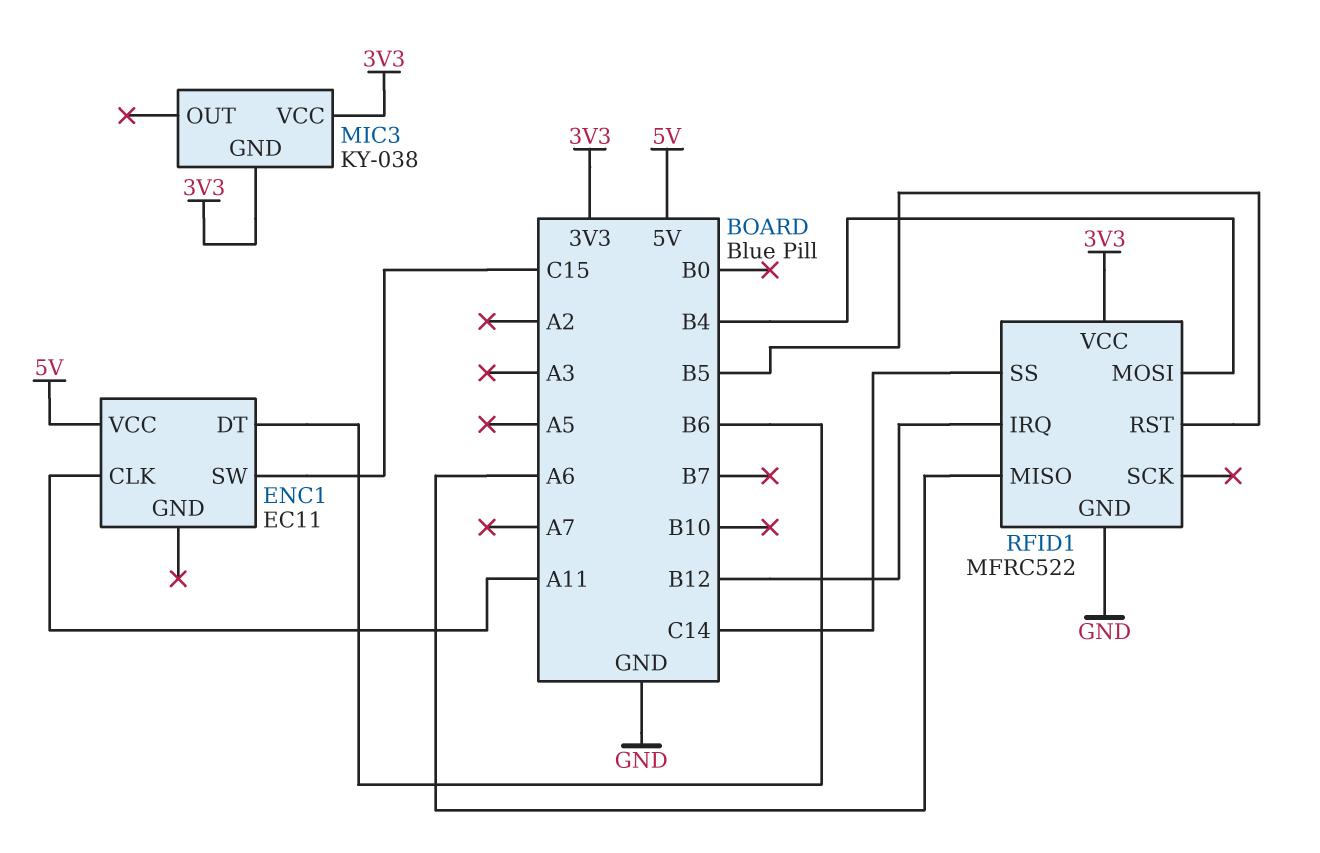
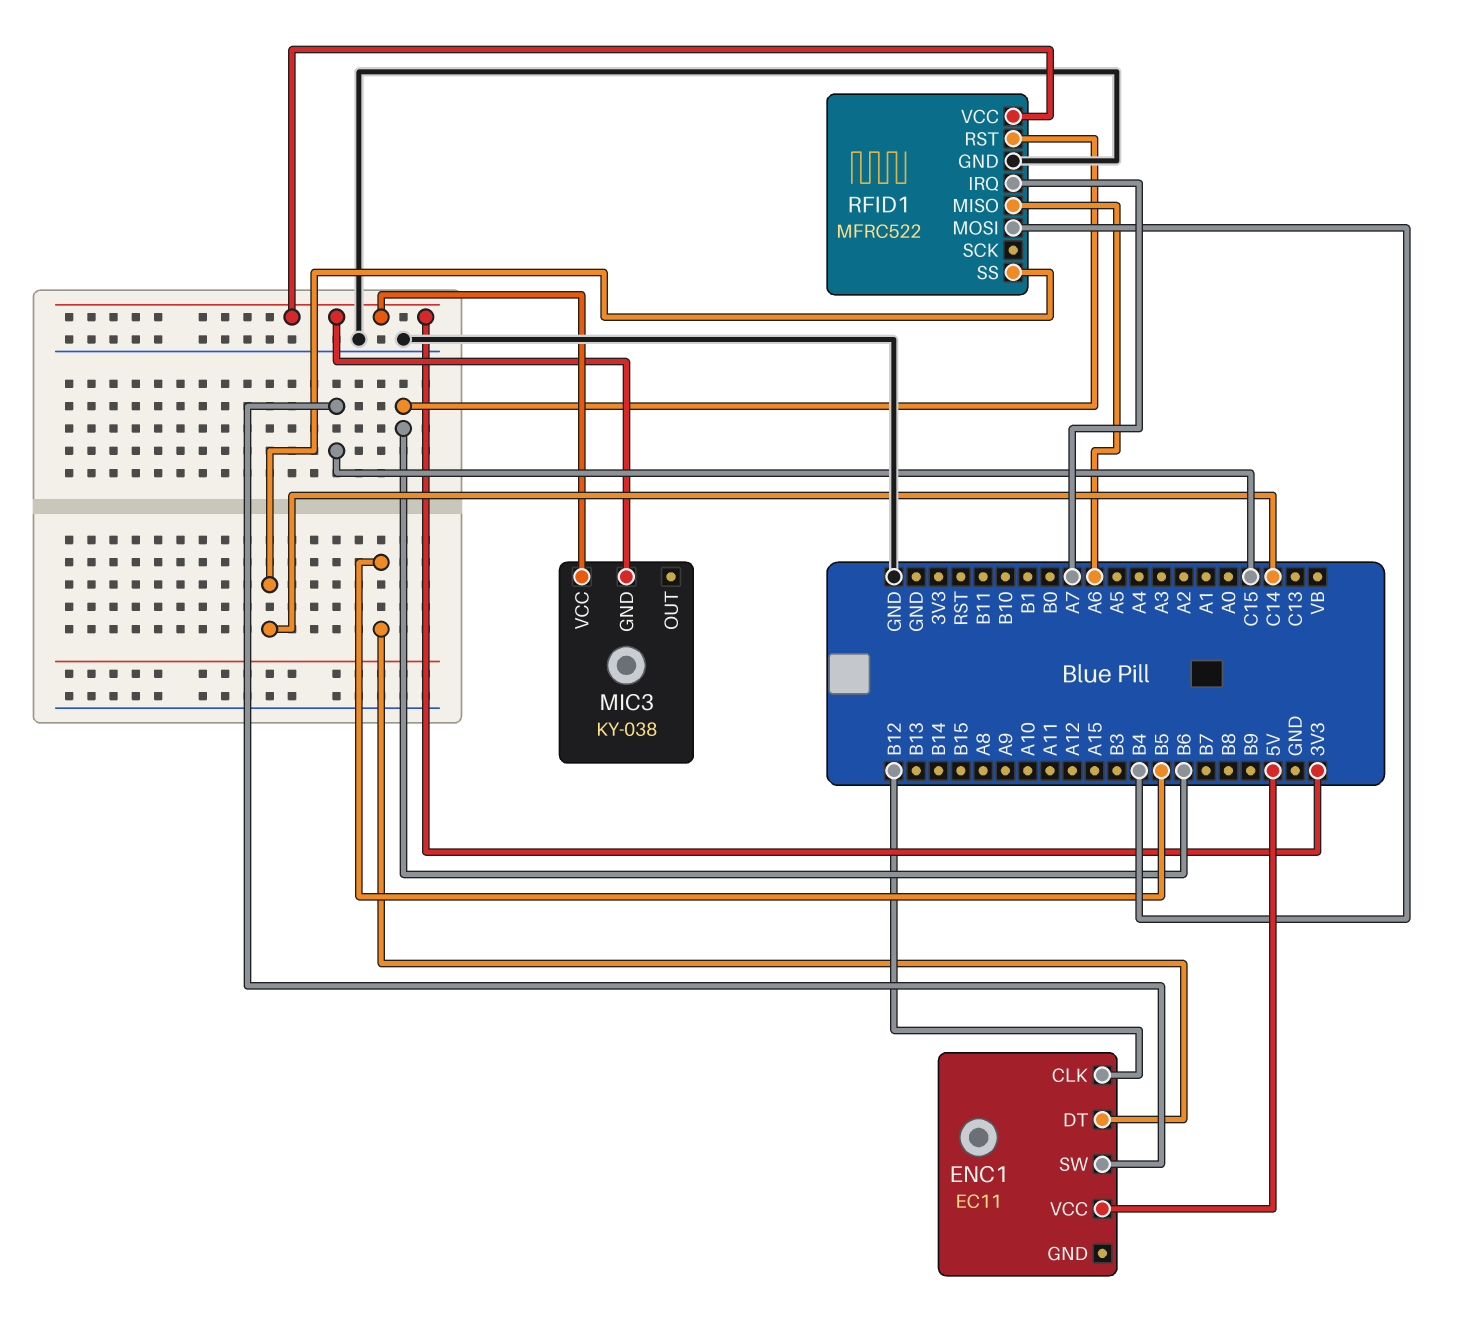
ENC1 pin CLK: A11 -> B12
ENC1 pin DT: B6 -> B5
RFID1 pin IRQ: B12 -> A7
RFID1 pin RST: B5 -> B6

